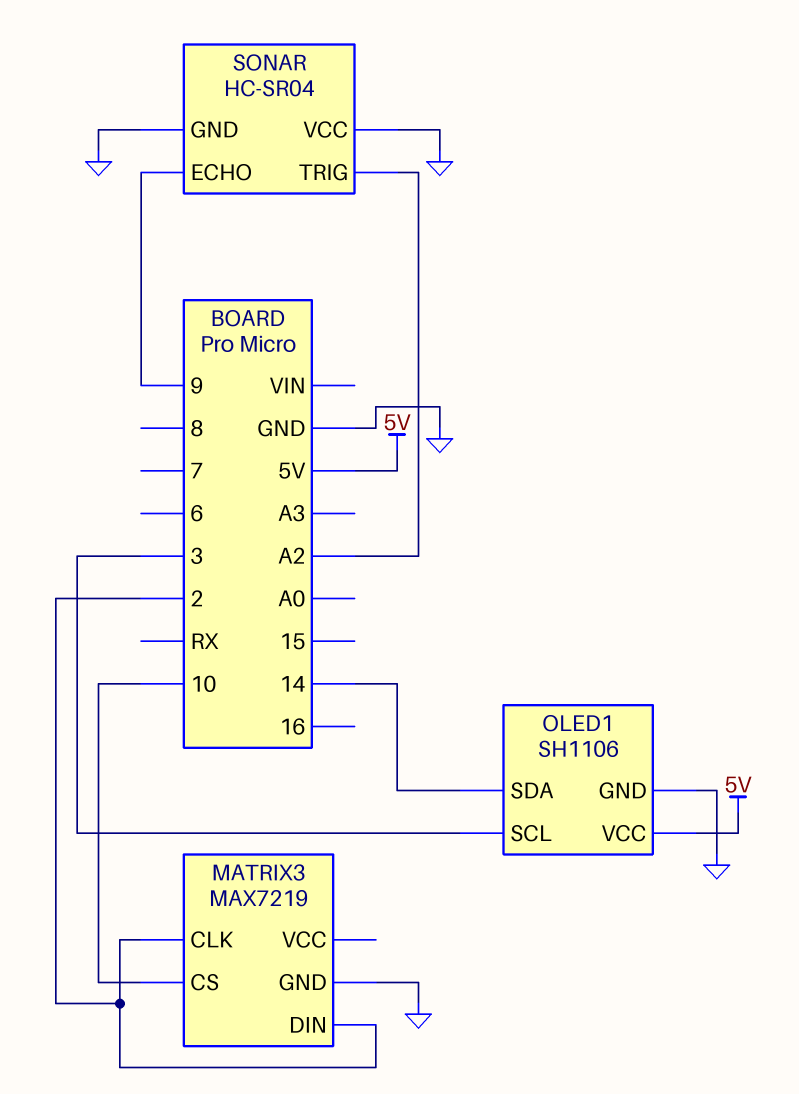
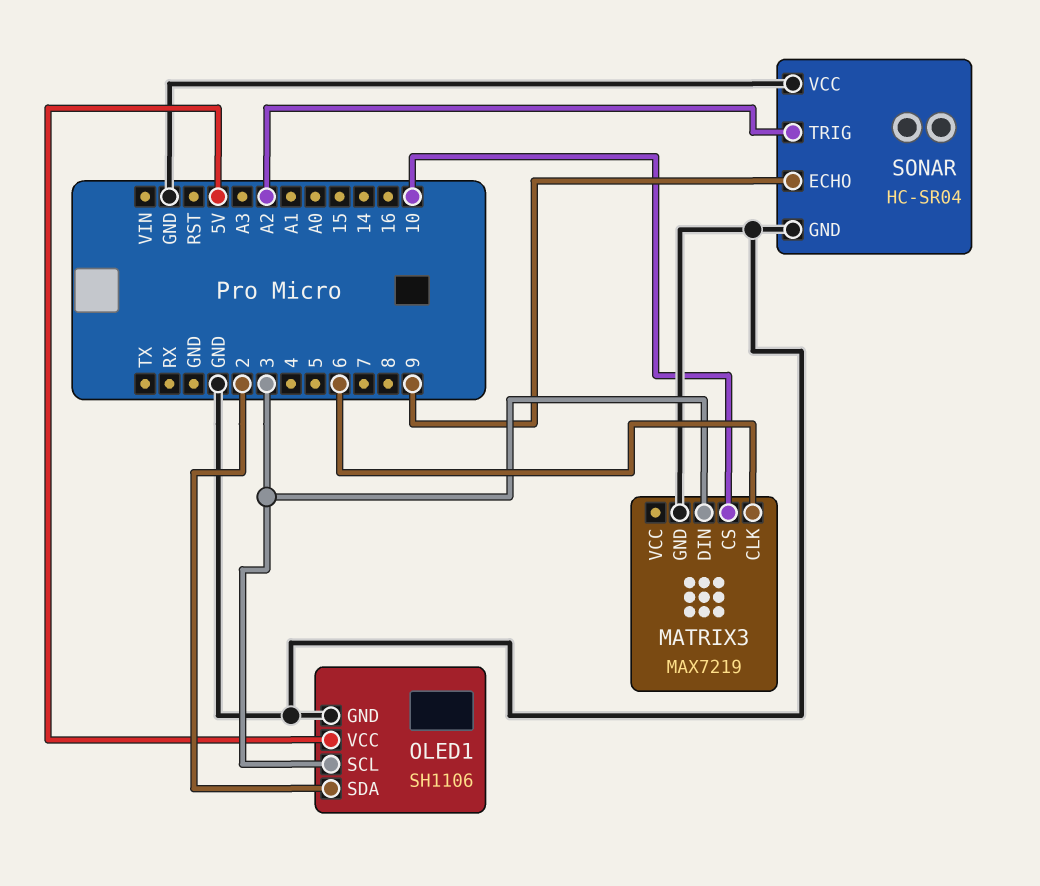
MATRIX3 pin CLK: 2 -> 6
MATRIX3 pin DIN: 2 -> 3
OLED1 pin SDA: 14 -> 2

